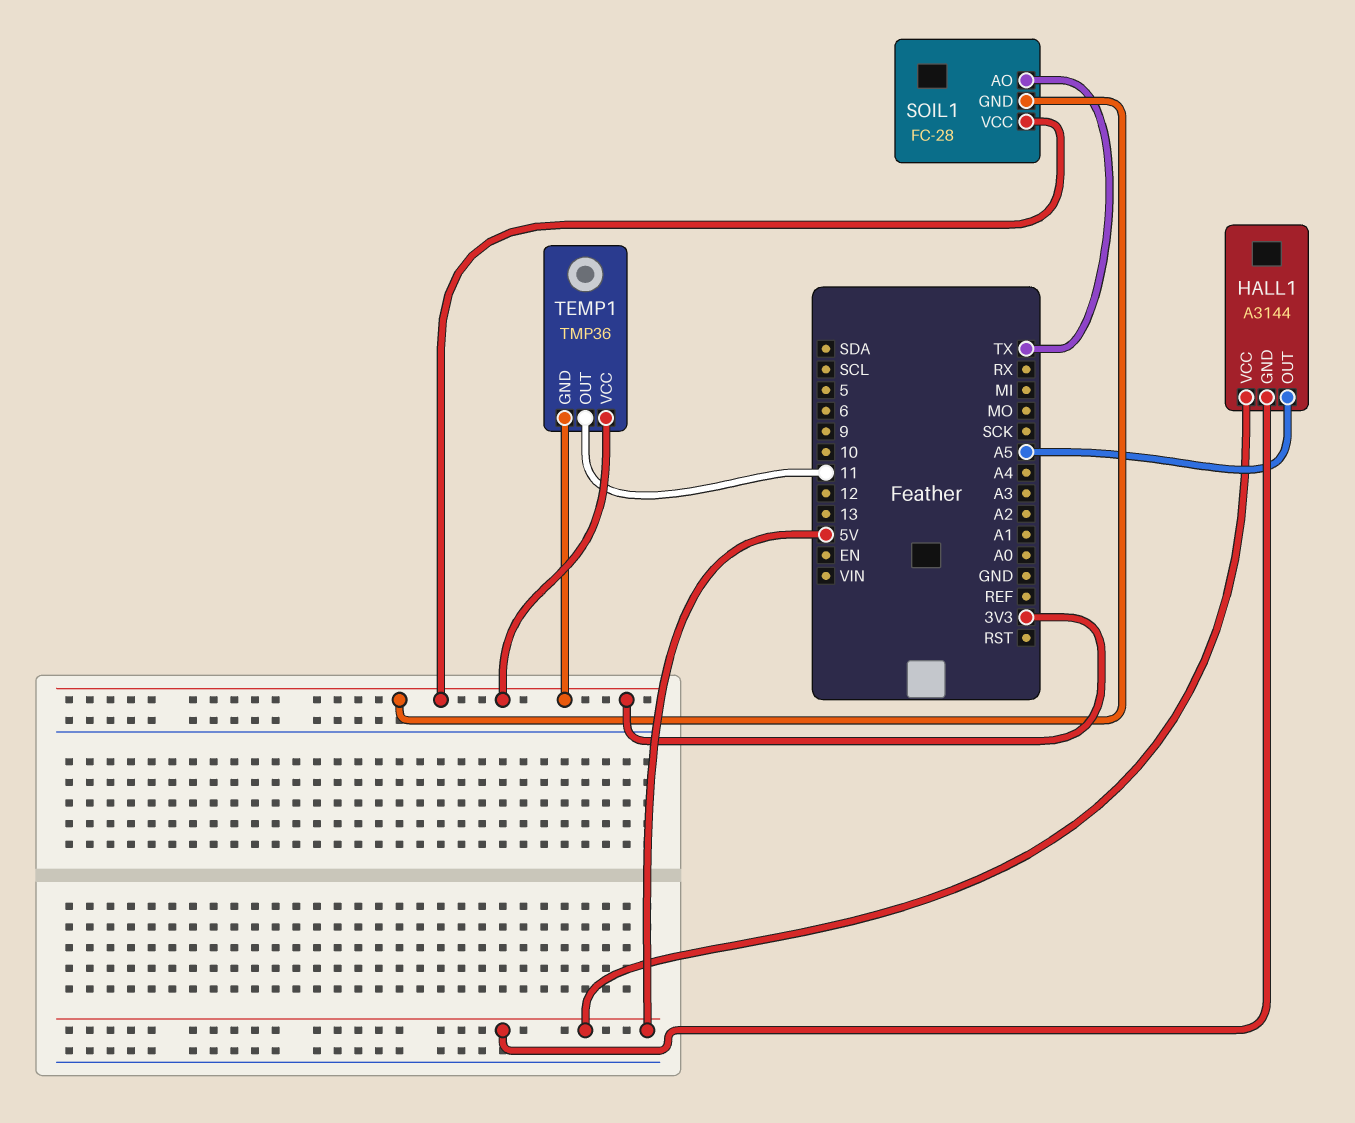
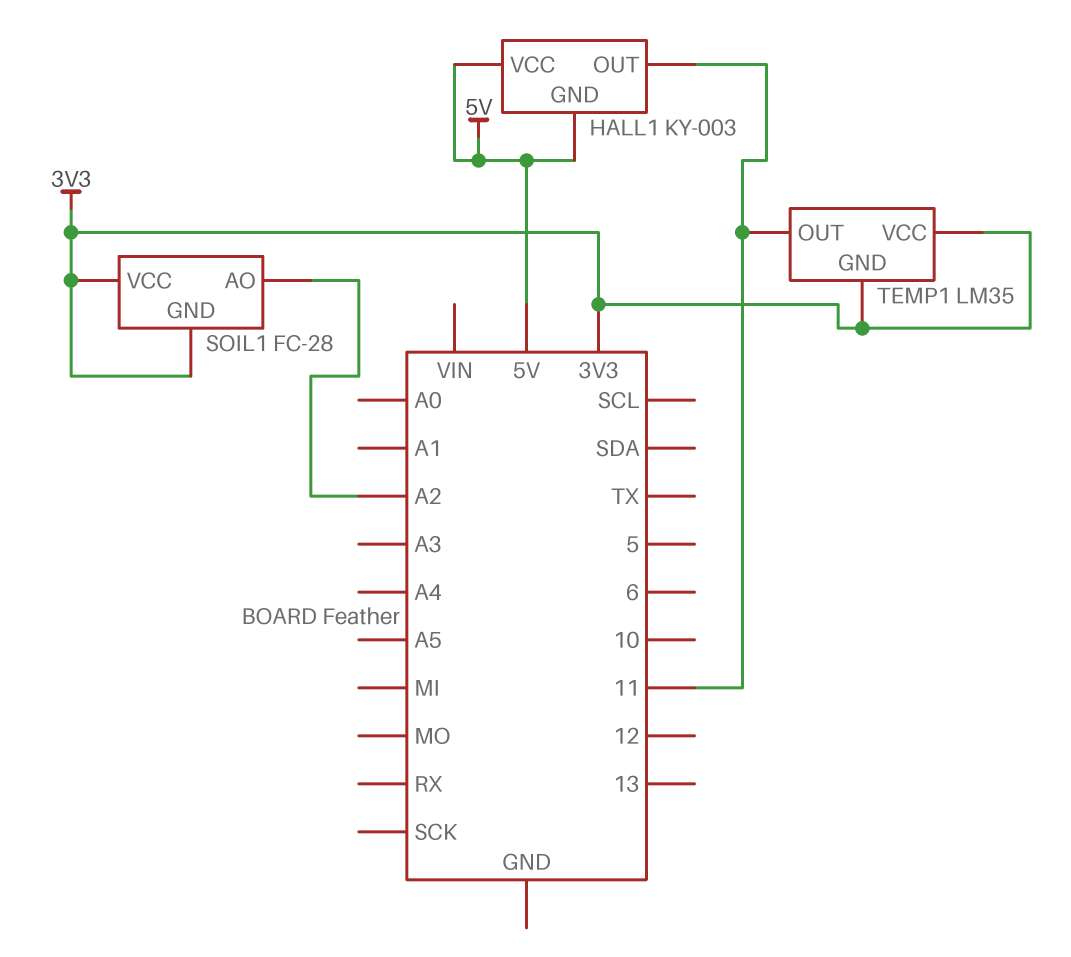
HALL1: A3144 -> KY-003
HALL1 pin OUT: A5 -> 11
SOIL1 pin AO: TX -> A2
TEMP1: TMP36 -> LM35

